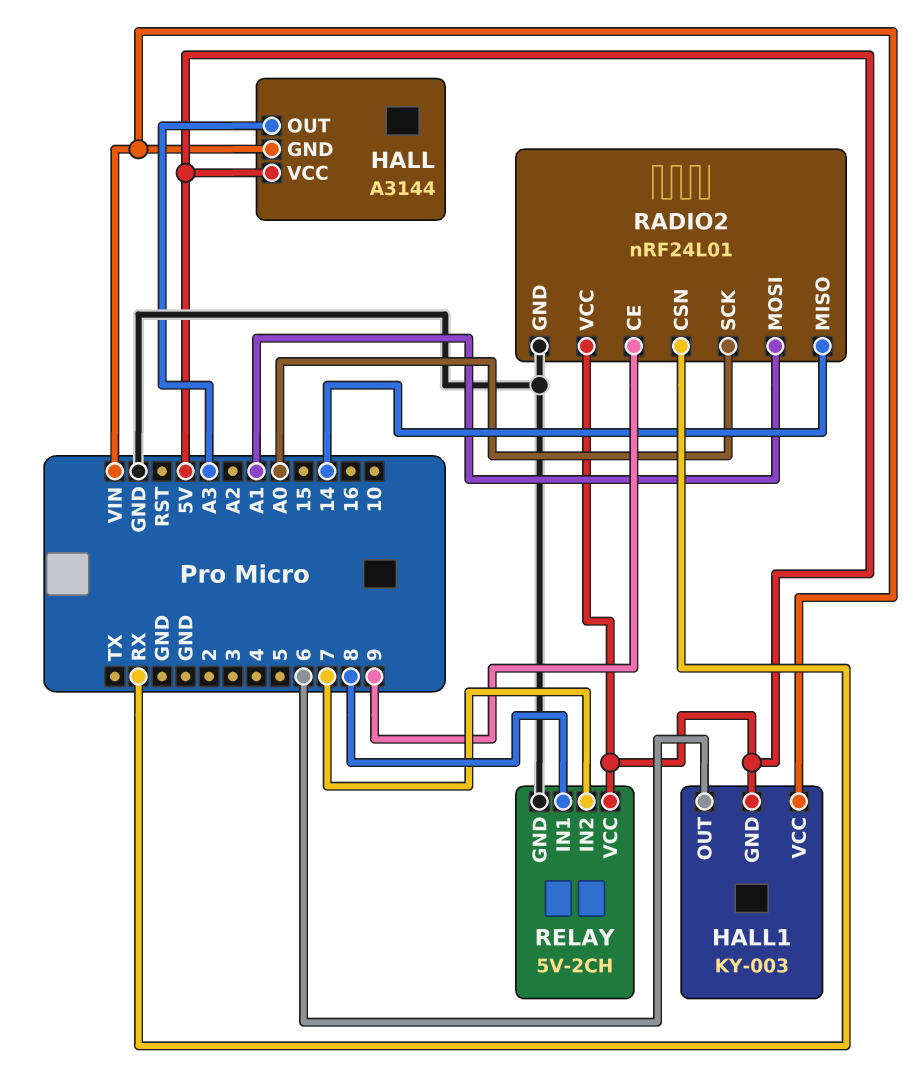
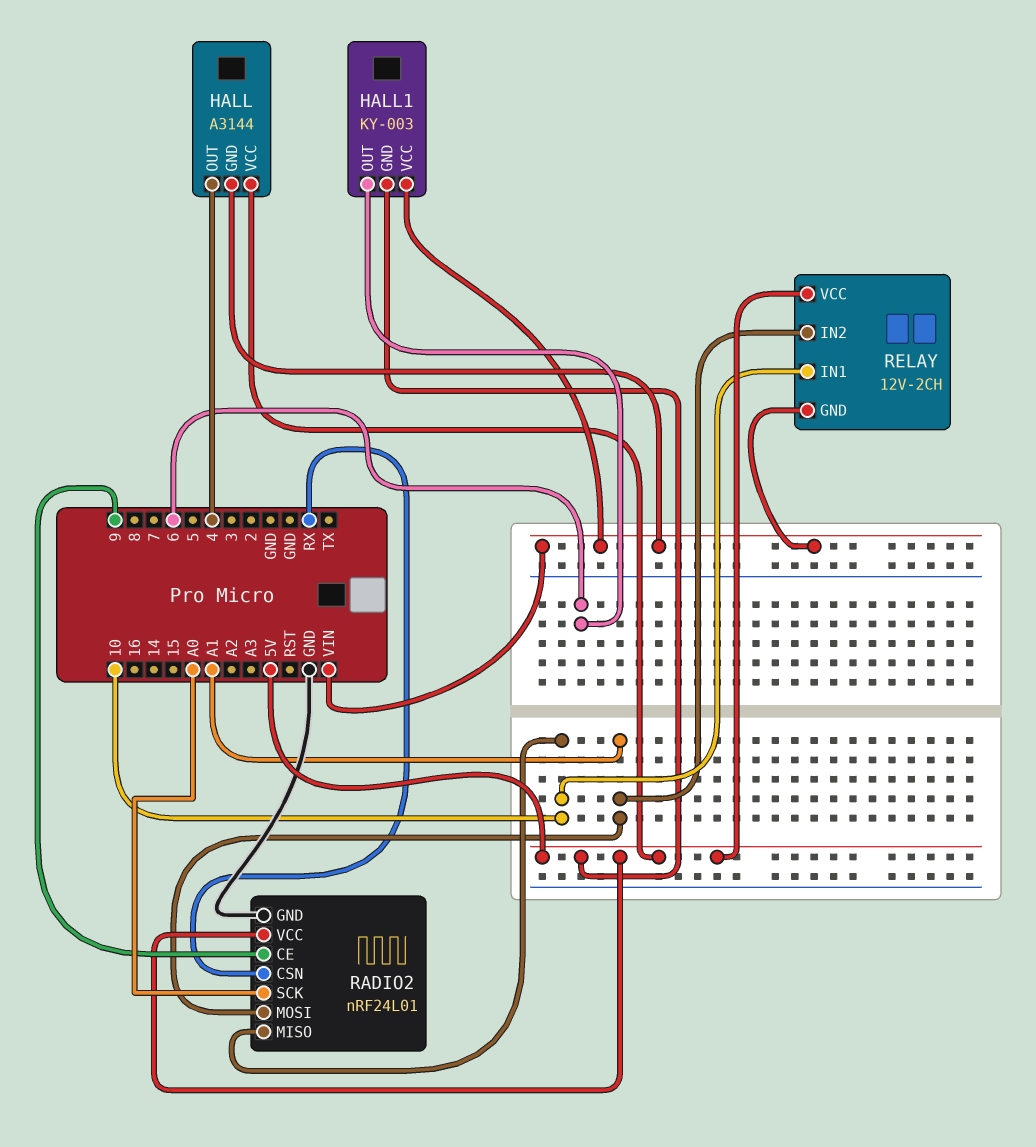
HALL pin OUT: A3 -> 4
RADIO2 pin MISO: 14 -> 10
RELAY: 5V-2CH -> 12V-2CH
RELAY pin GND: GND -> VIN
RELAY pin IN1: 8 -> 10
RELAY pin IN2: 7 -> A1

